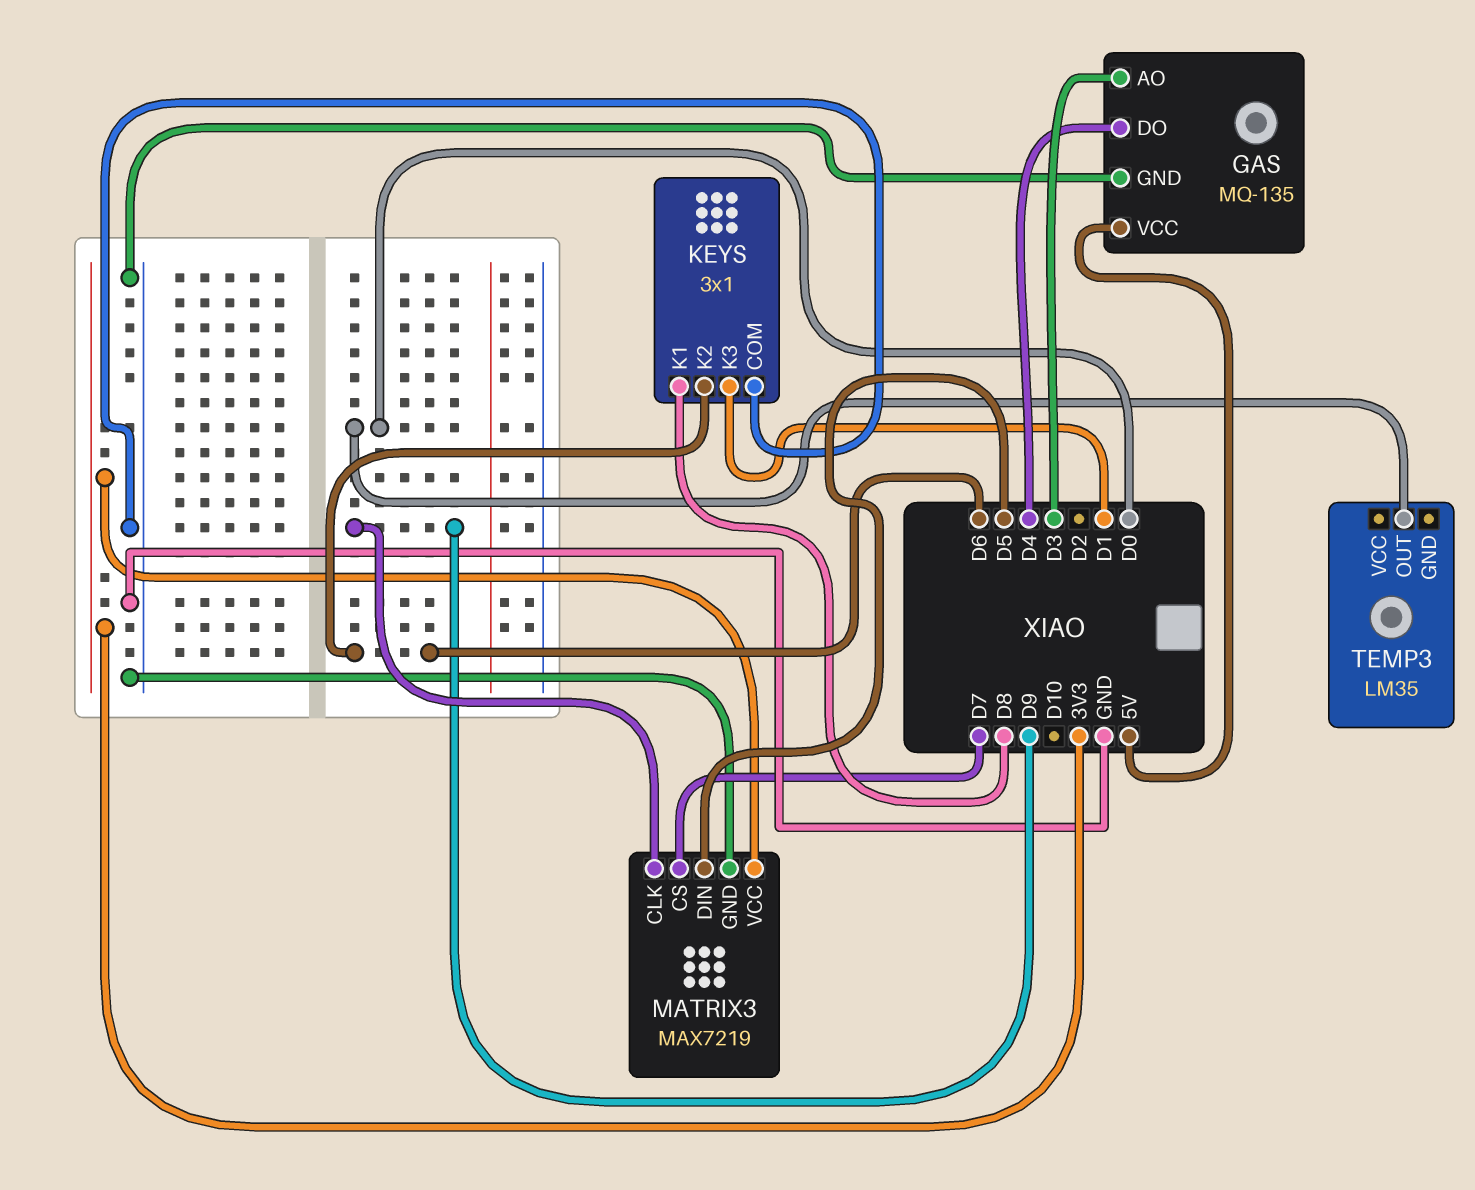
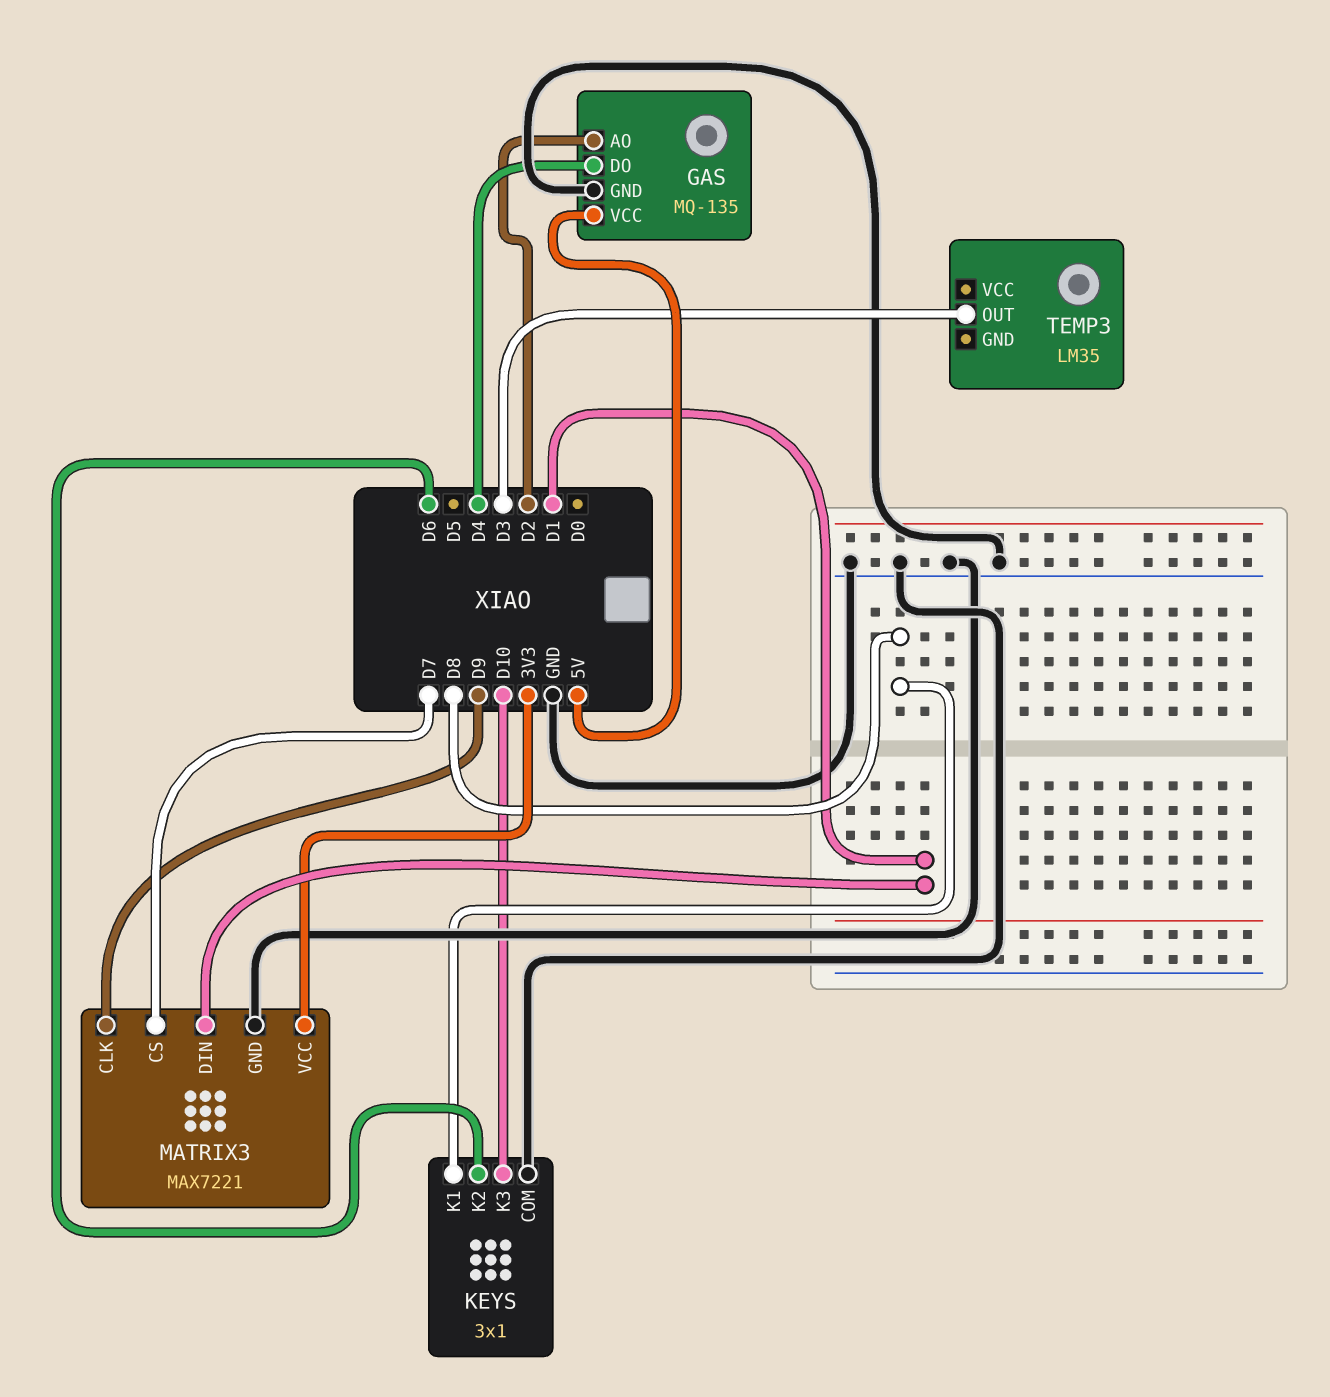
GAS pin AO: D3 -> D2
KEYS pin K3: D1 -> D10
MATRIX3: MAX7219 -> MAX7221
MATRIX3 pin DIN: D5 -> D1
TEMP3 pin OUT: D0 -> D3

